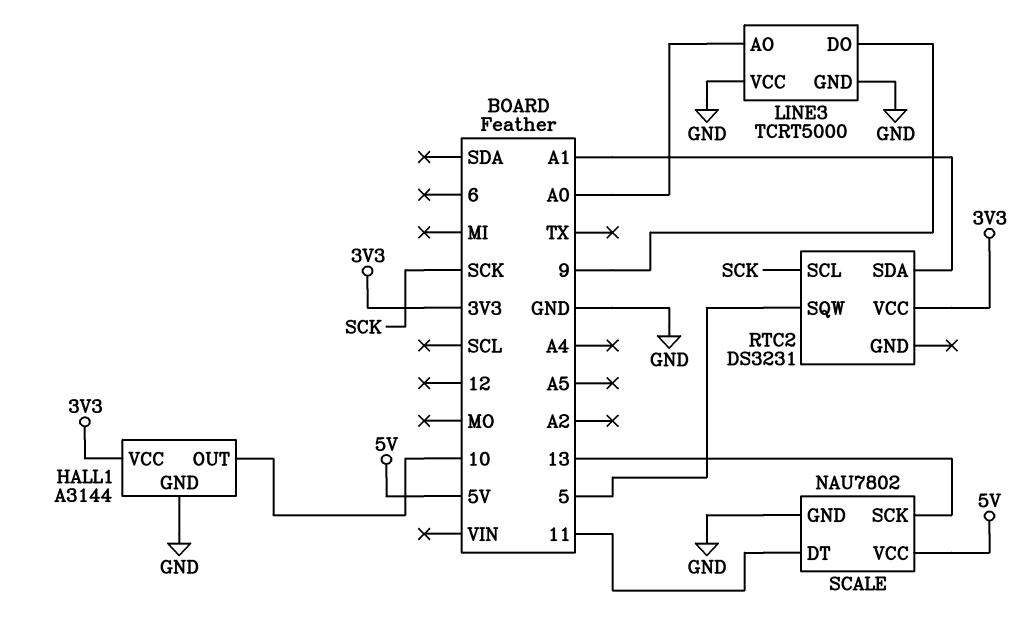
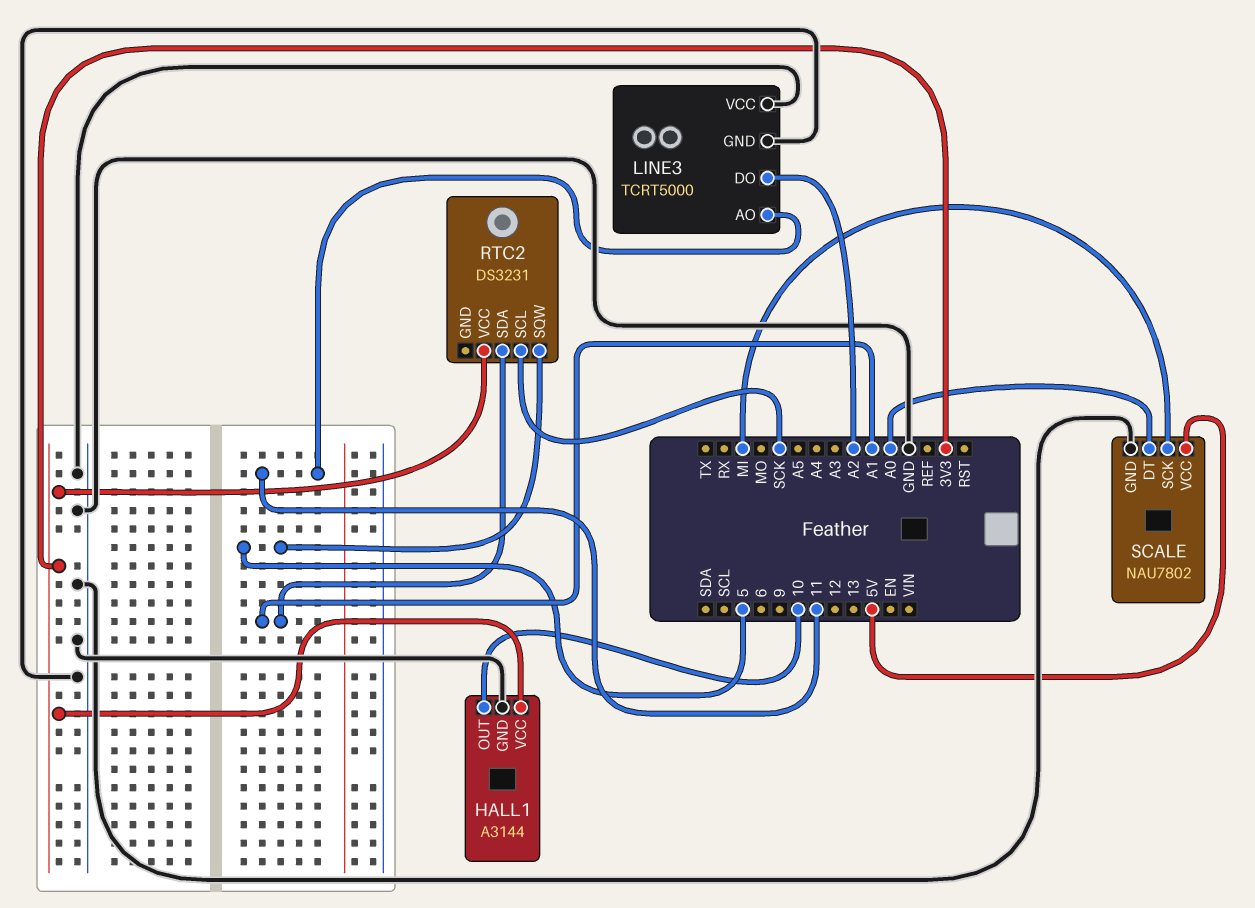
LINE3 pin AO: A0 -> 11
LINE3 pin DO: 9 -> A2
SCALE pin DT: 11 -> A0
SCALE pin SCK: 13 -> MI

